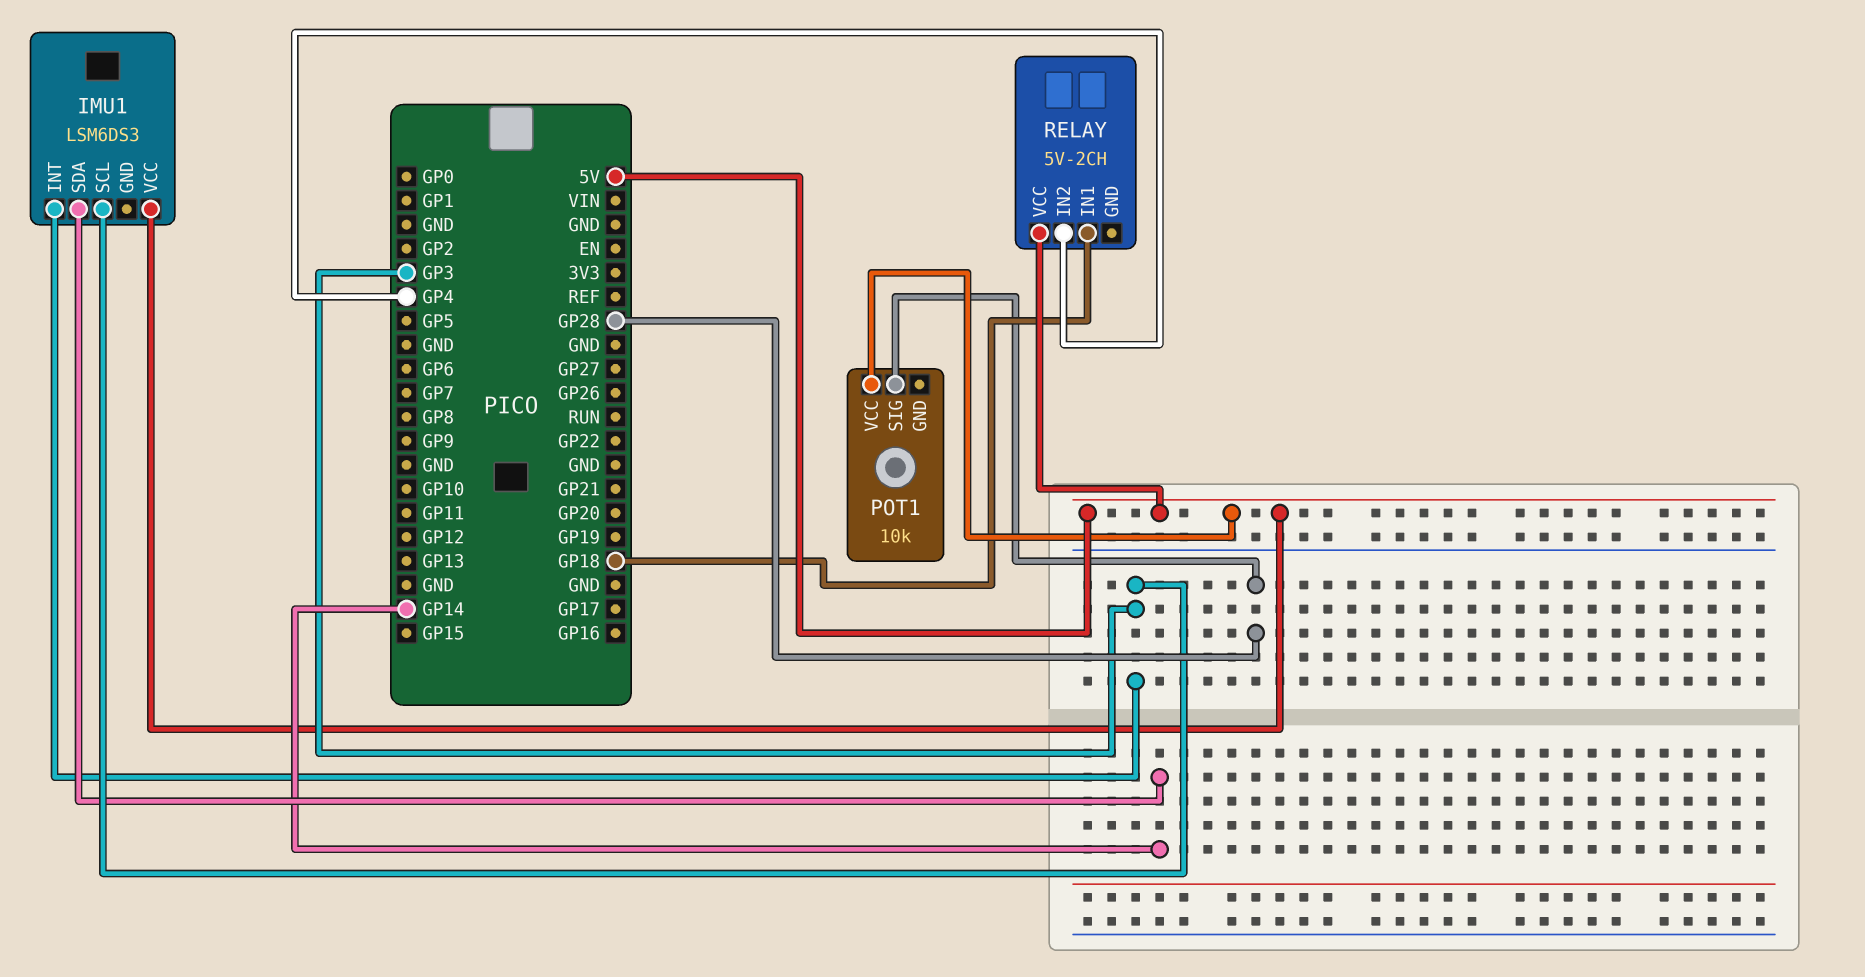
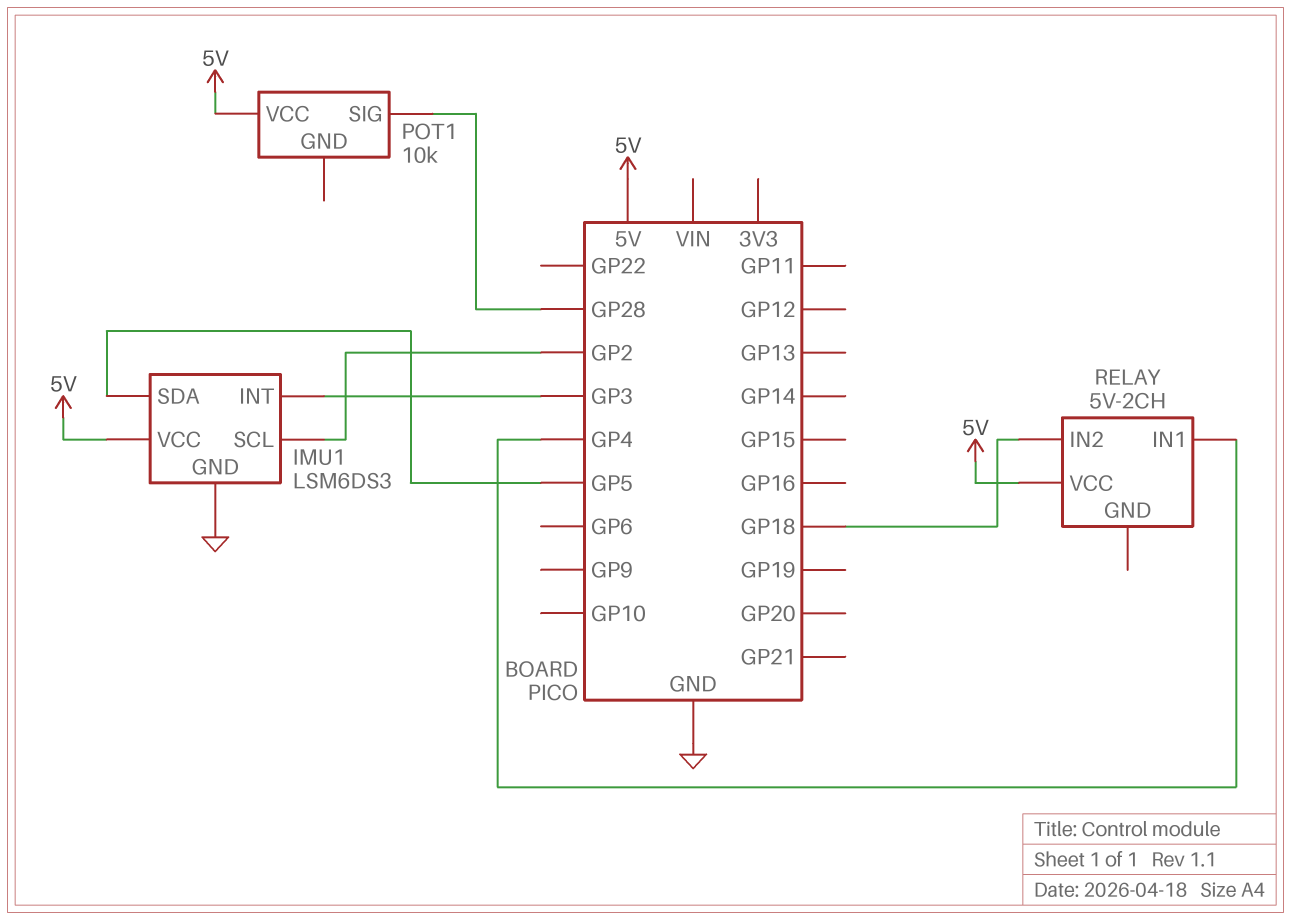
IMU1 pin GND: none -> GND
IMU1 pin SCL: GP3 -> GP2
IMU1 pin SDA: GP14 -> GP5
RELAY pin IN1: GP18 -> GP4
RELAY pin IN2: GP4 -> GP18

